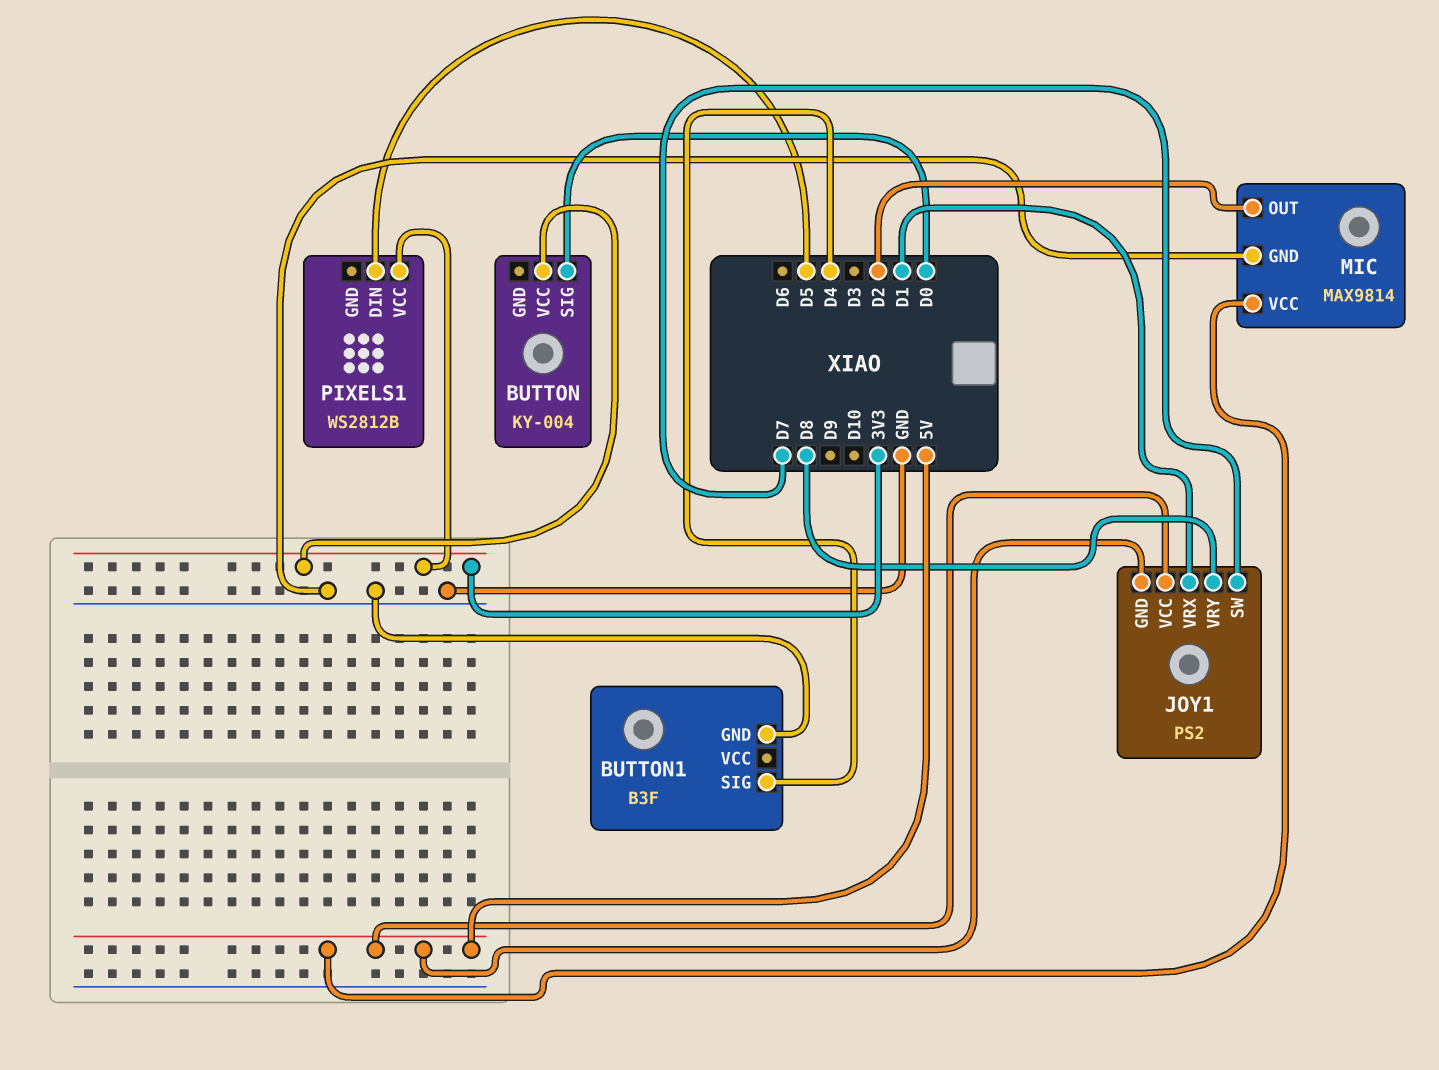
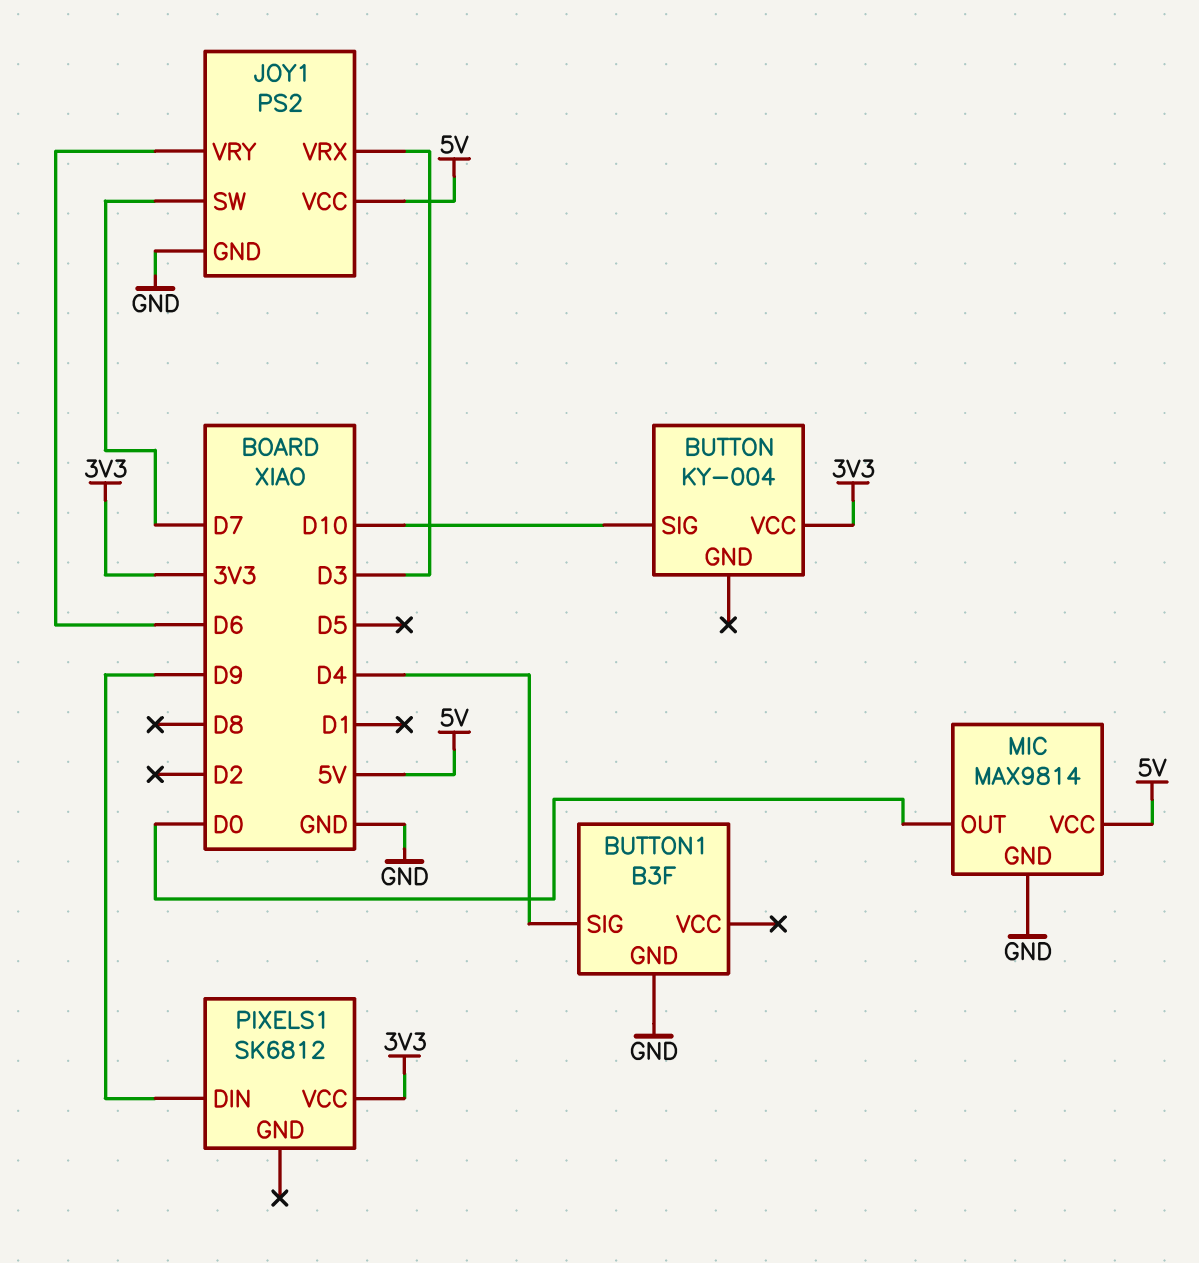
BUTTON pin SIG: D0 -> D10
JOY1 pin GND: 5V -> GND
JOY1 pin VRX: D1 -> D3
JOY1 pin VRY: D8 -> D6
MIC pin OUT: D2 -> D0
PIXELS1: WS2812B -> SK6812
PIXELS1 pin DIN: D5 -> D9

